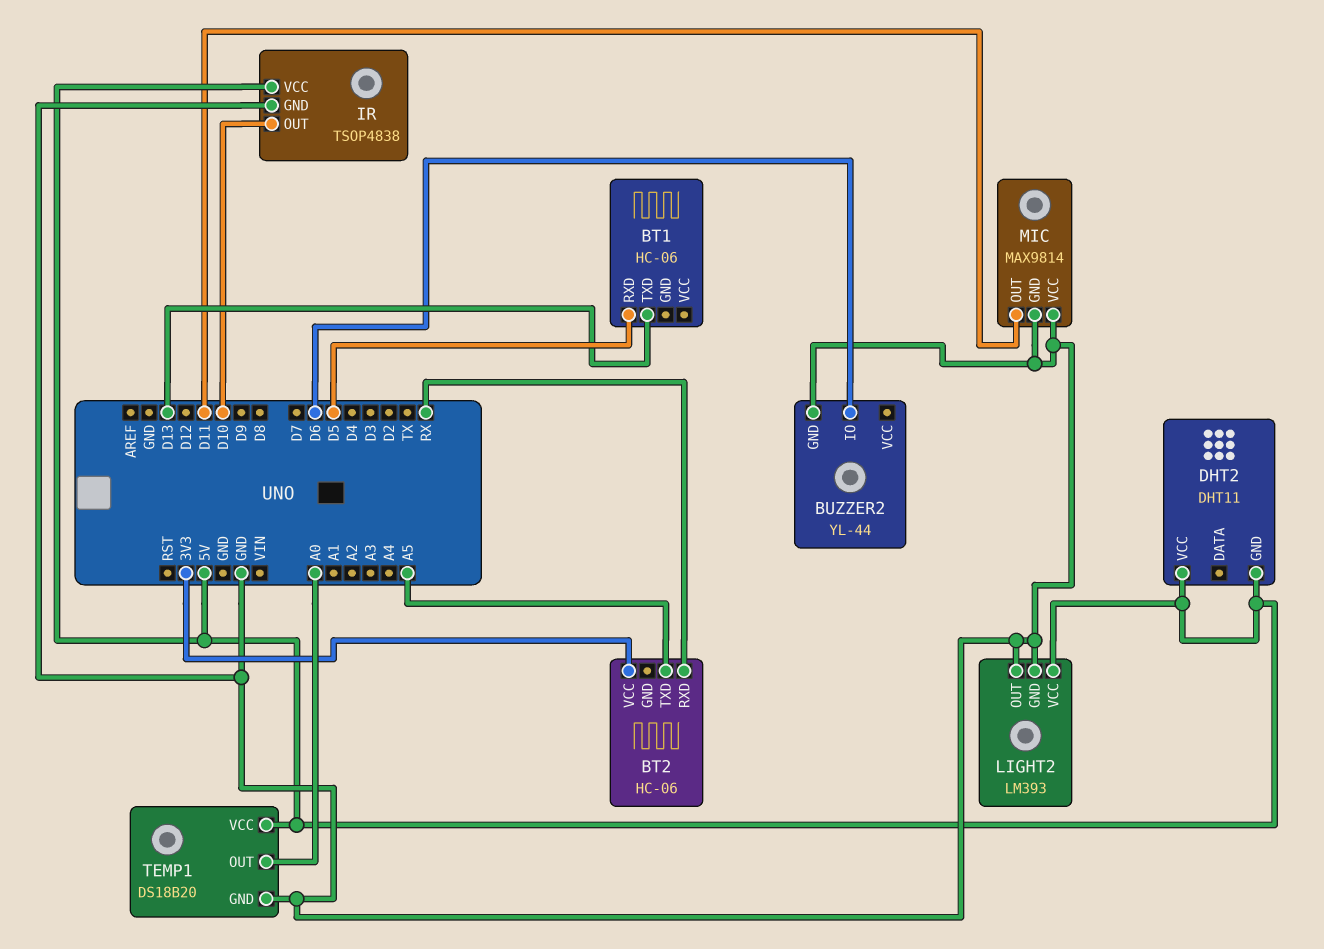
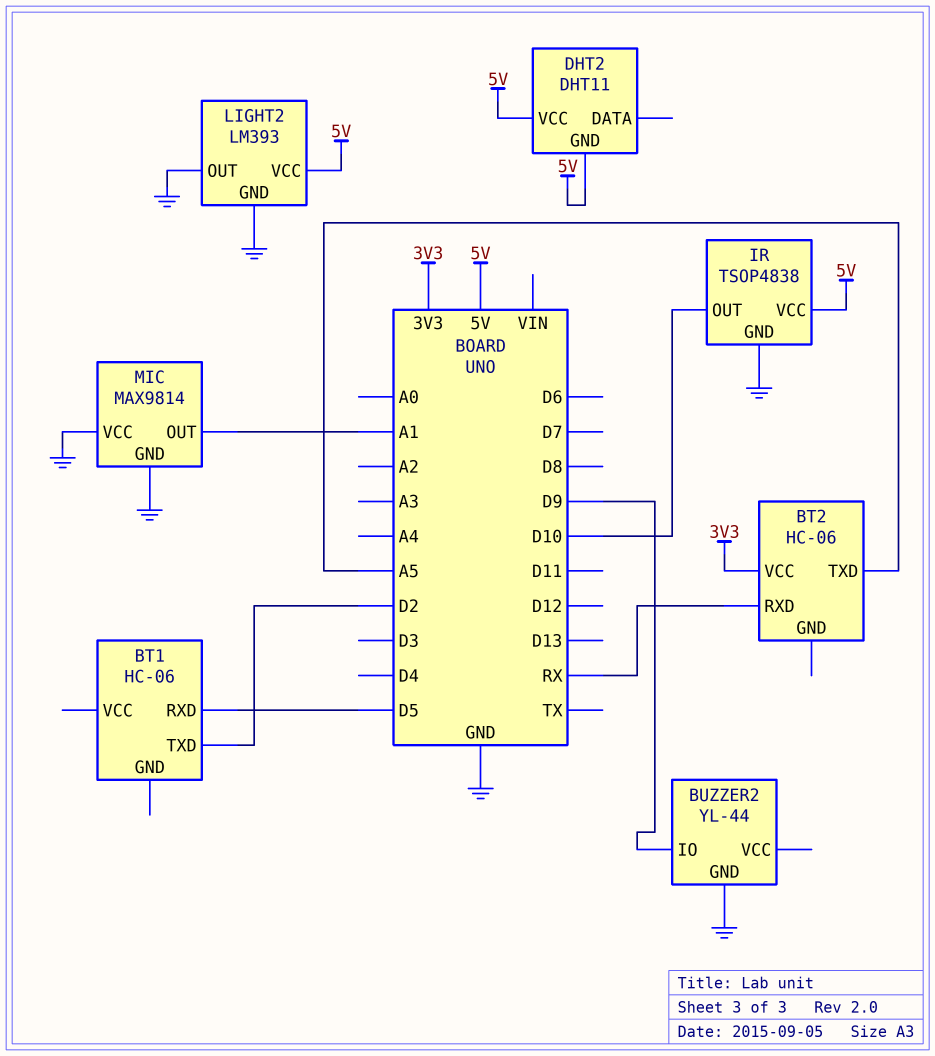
BT1 pin TXD: D13 -> D2
BUZZER2 pin IO: D6 -> D9
MIC pin OUT: D11 -> A1
TEMP1: DS18B20 -> none
TEMP1 pin GND: GND -> none
TEMP1 pin OUT: A0 -> none
TEMP1 pin VCC: 5V -> none

